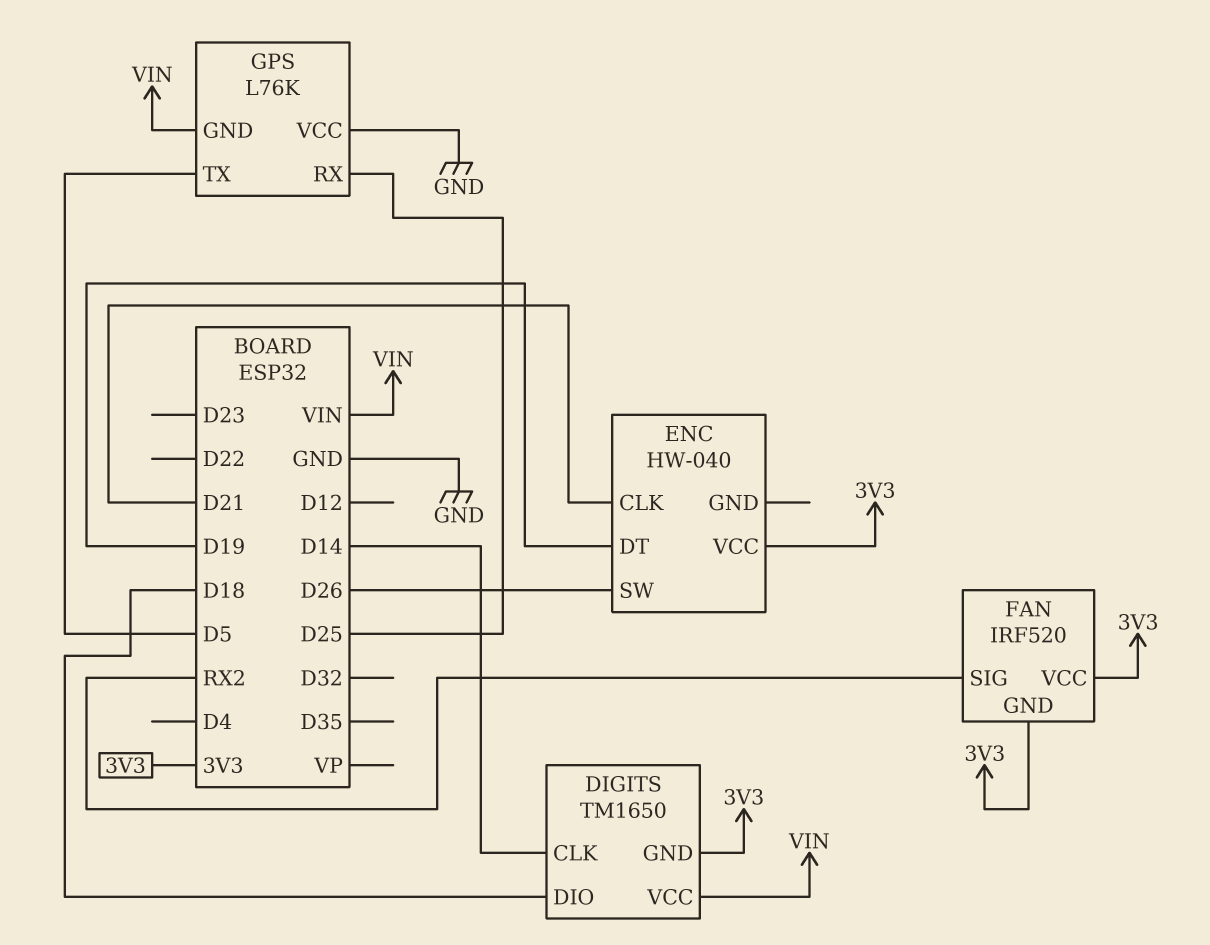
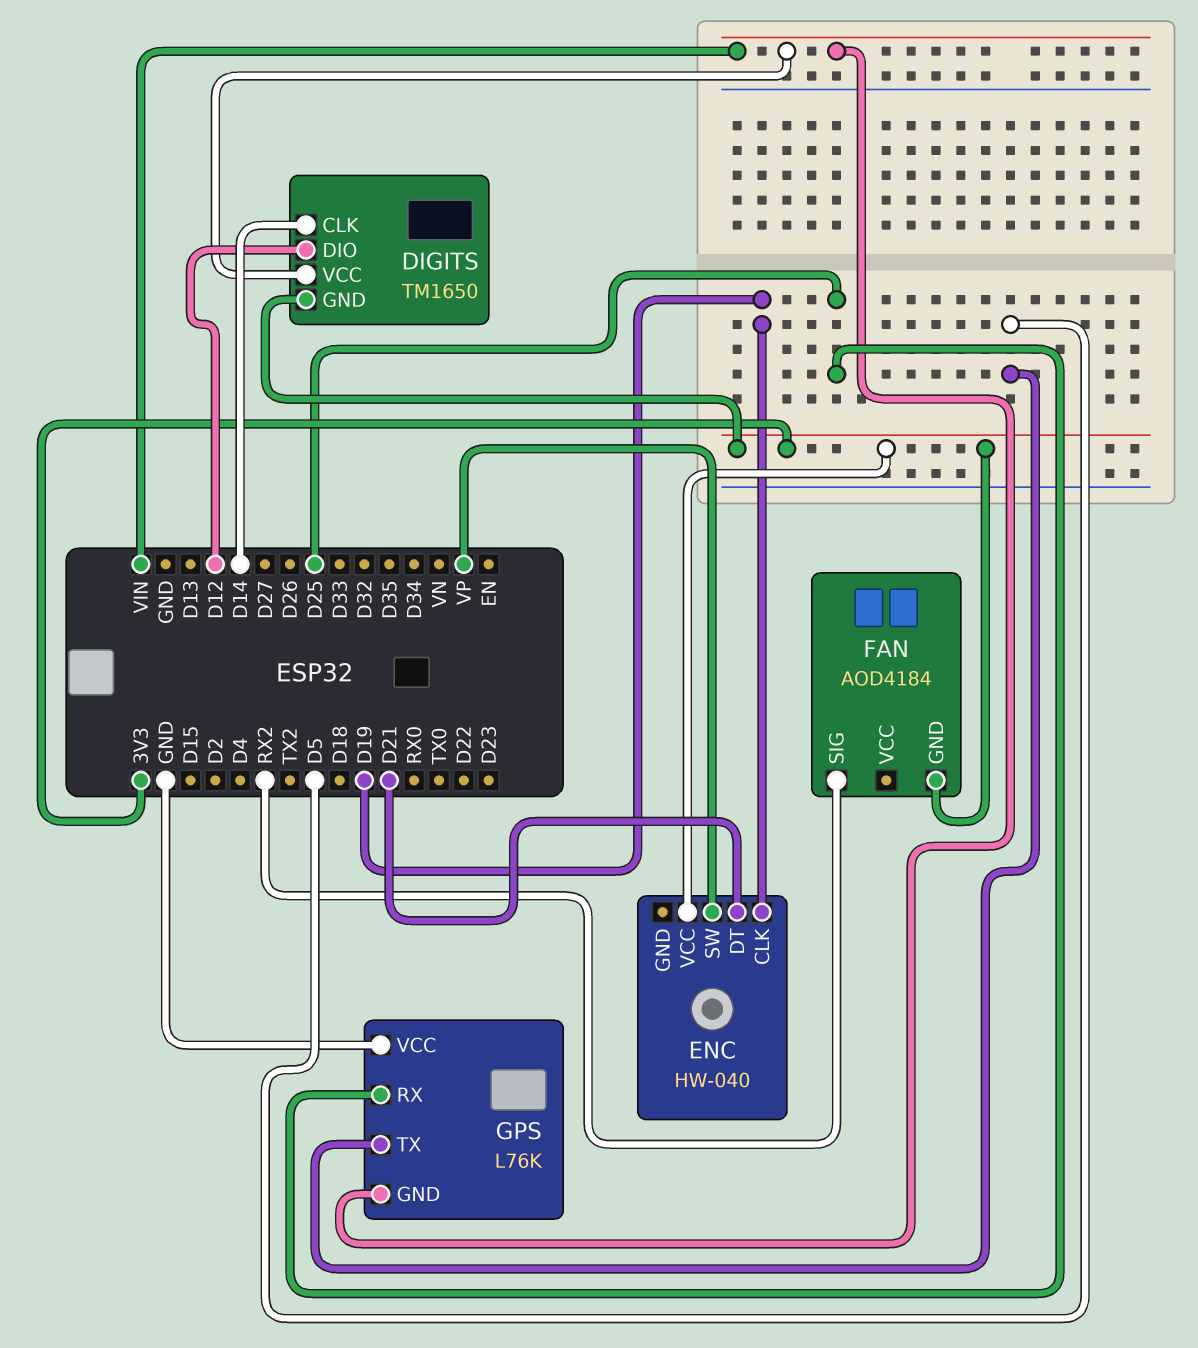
DIGITS pin DIO: D18 -> D12
ENC pin CLK: D21 -> D19
ENC pin DT: D19 -> D21
ENC pin SW: D26 -> VP
FAN: IRF520 -> AOD4184
FAN pin VCC: 3V3 -> none

